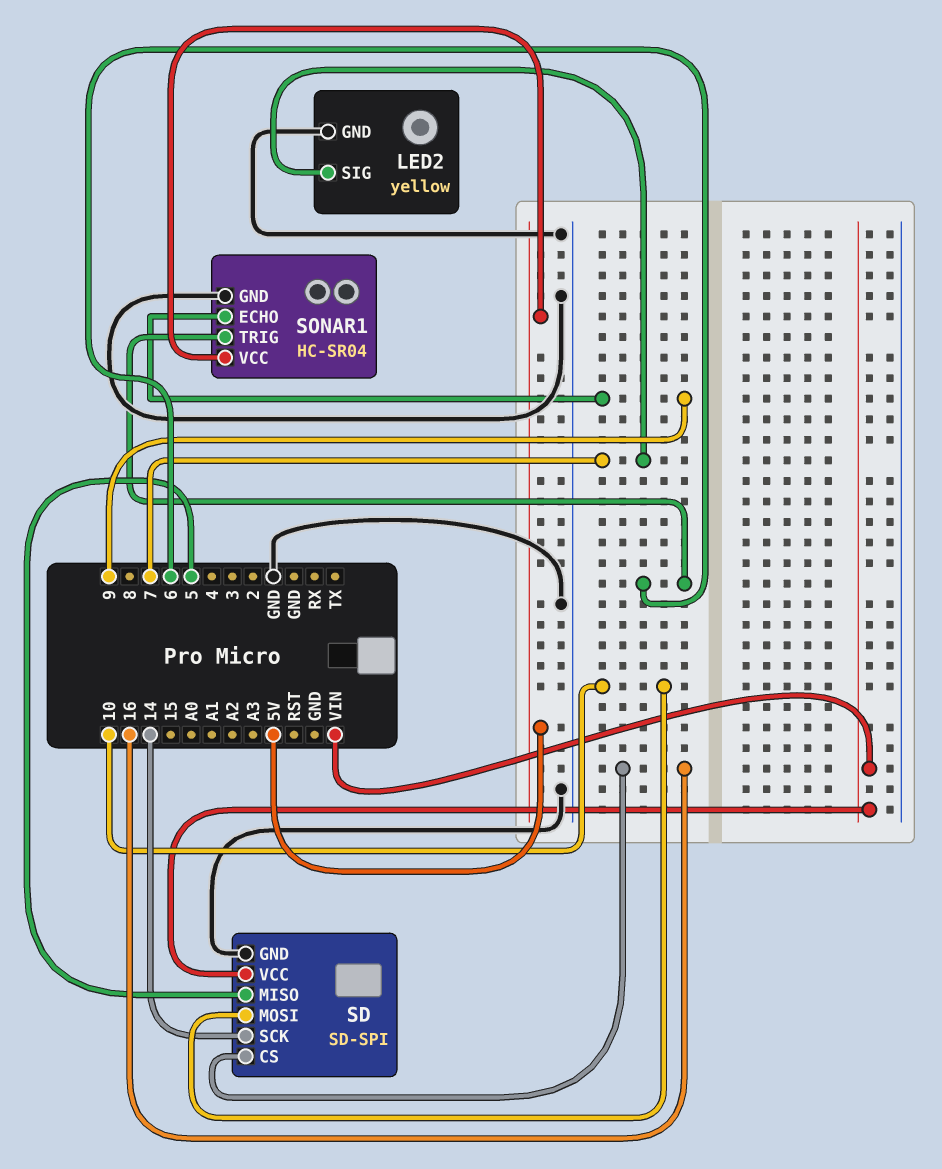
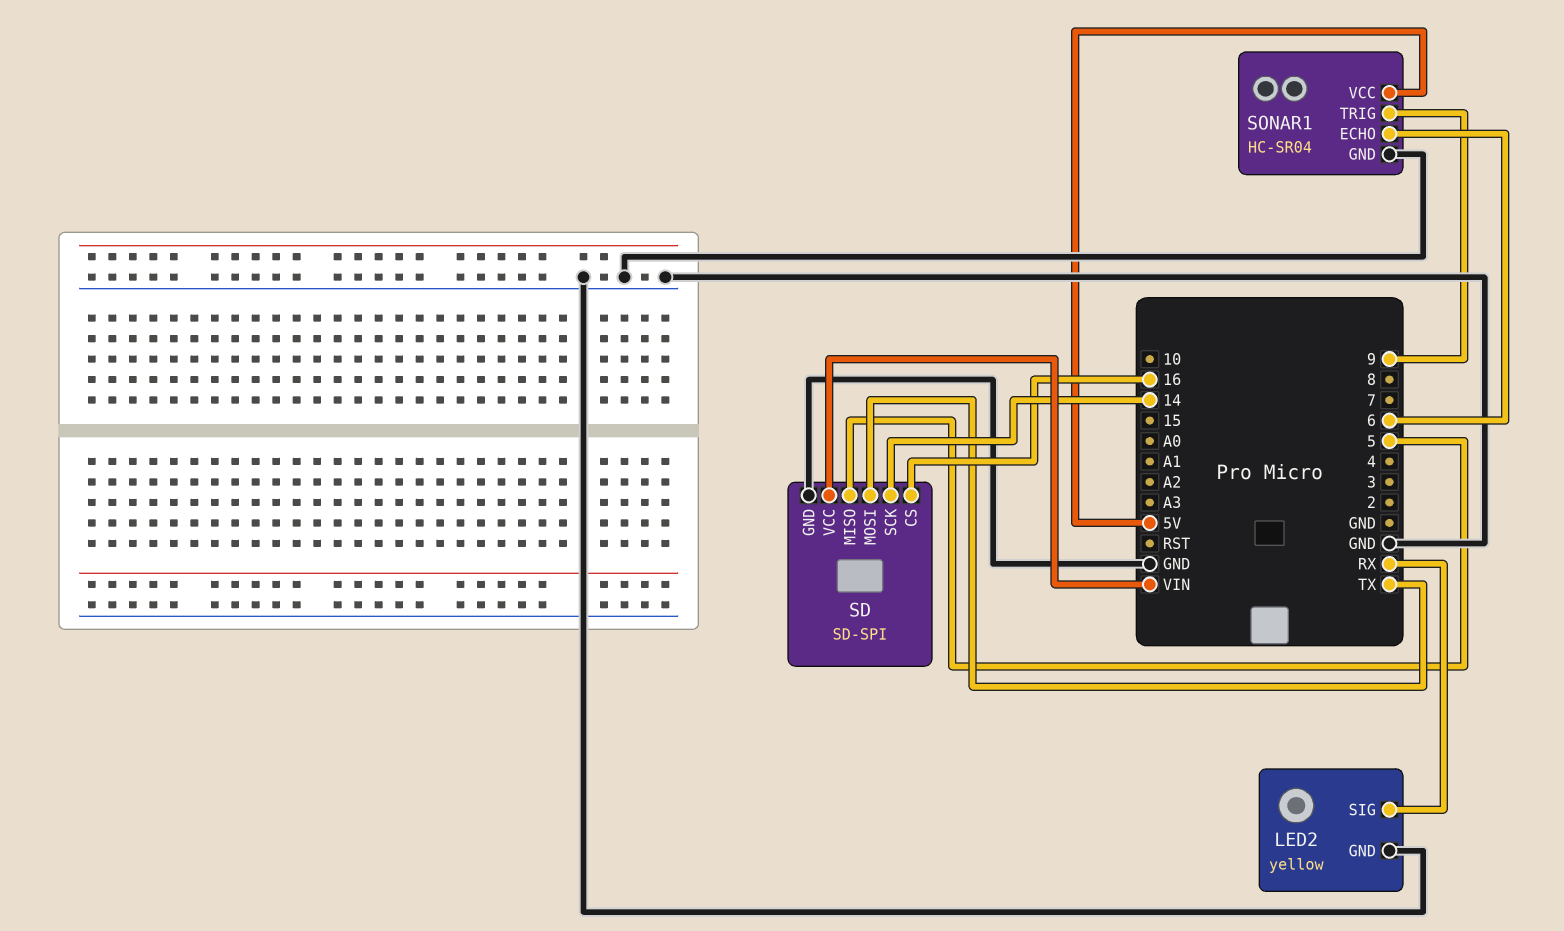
LED2 pin SIG: 7 -> RX
SD pin MOSI: 10 -> TX
SONAR1 pin ECHO: 9 -> 6
SONAR1 pin TRIG: 6 -> 9

